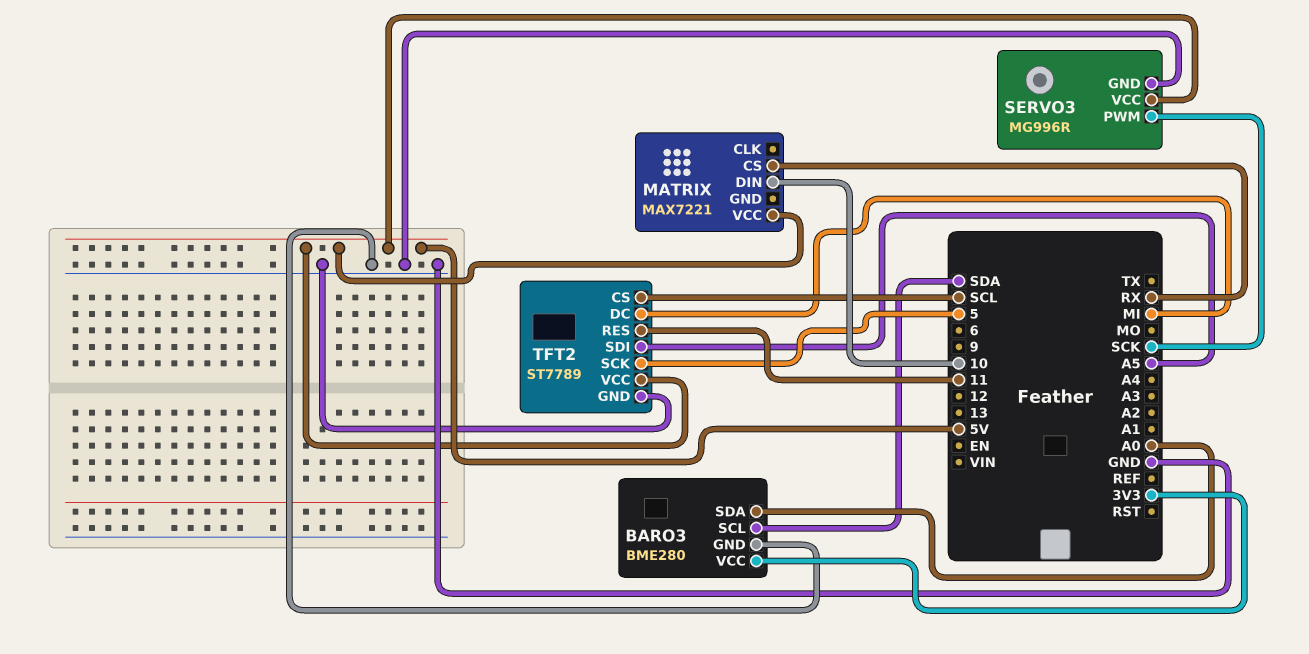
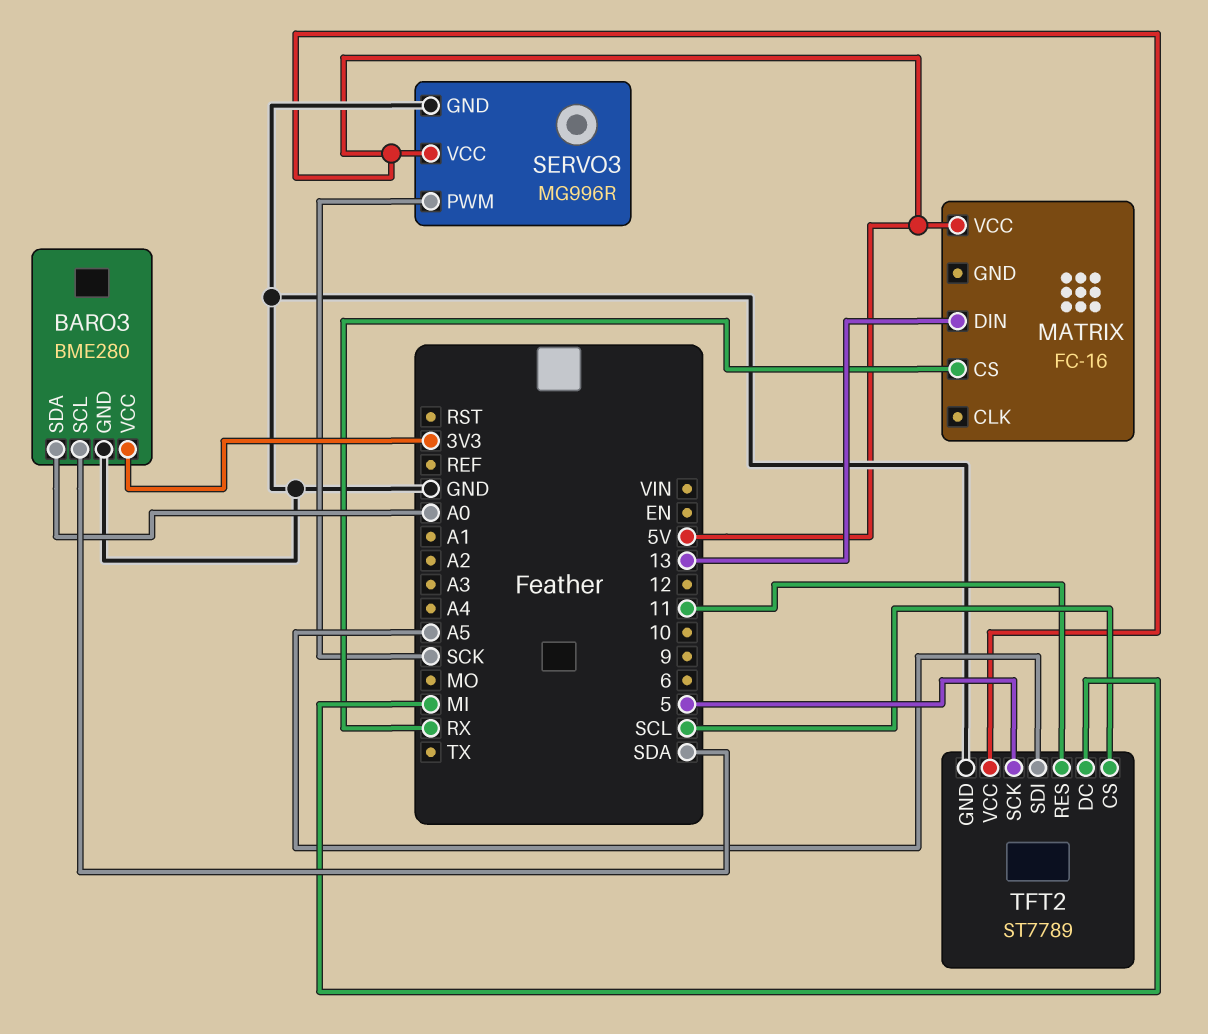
MATRIX: MAX7221 -> FC-16
MATRIX pin DIN: 10 -> 13

